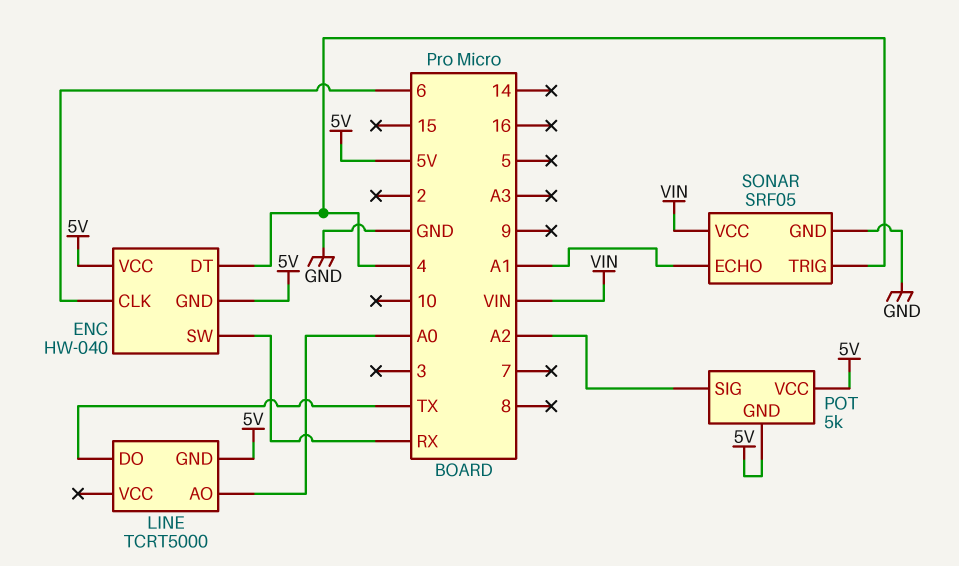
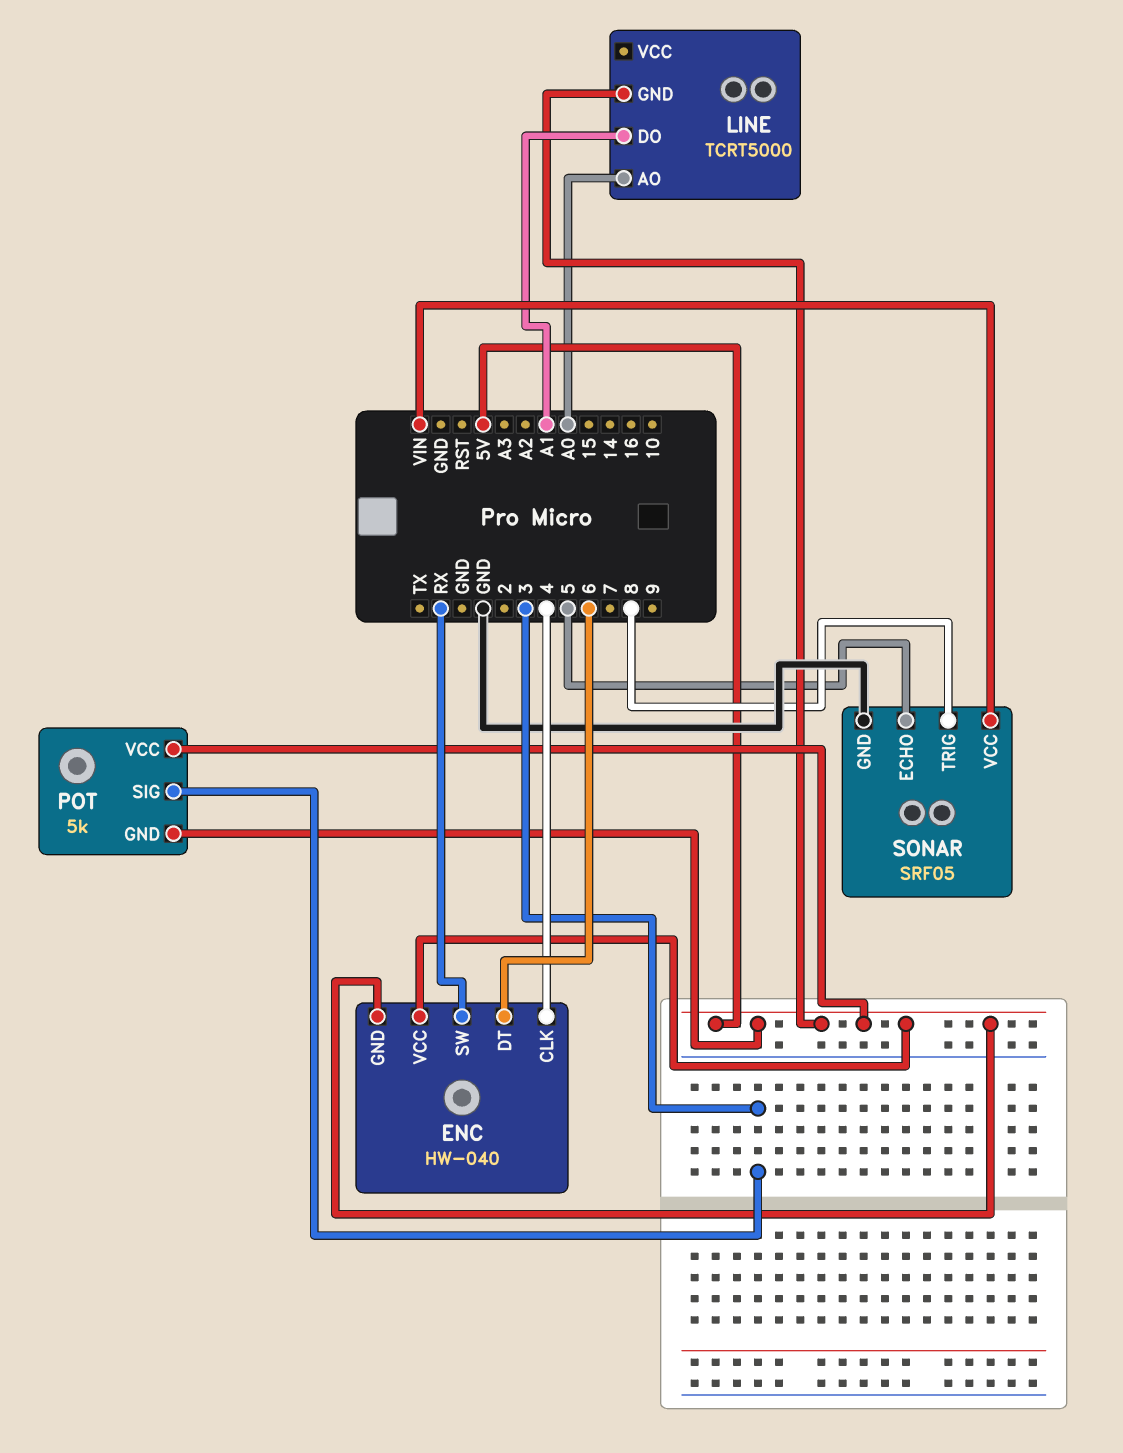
ENC pin CLK: 6 -> 4
ENC pin DT: 4 -> 6
LINE pin DO: TX -> A1
POT pin SIG: A2 -> 3
SONAR pin ECHO: A1 -> 5
SONAR pin TRIG: 4 -> 8

